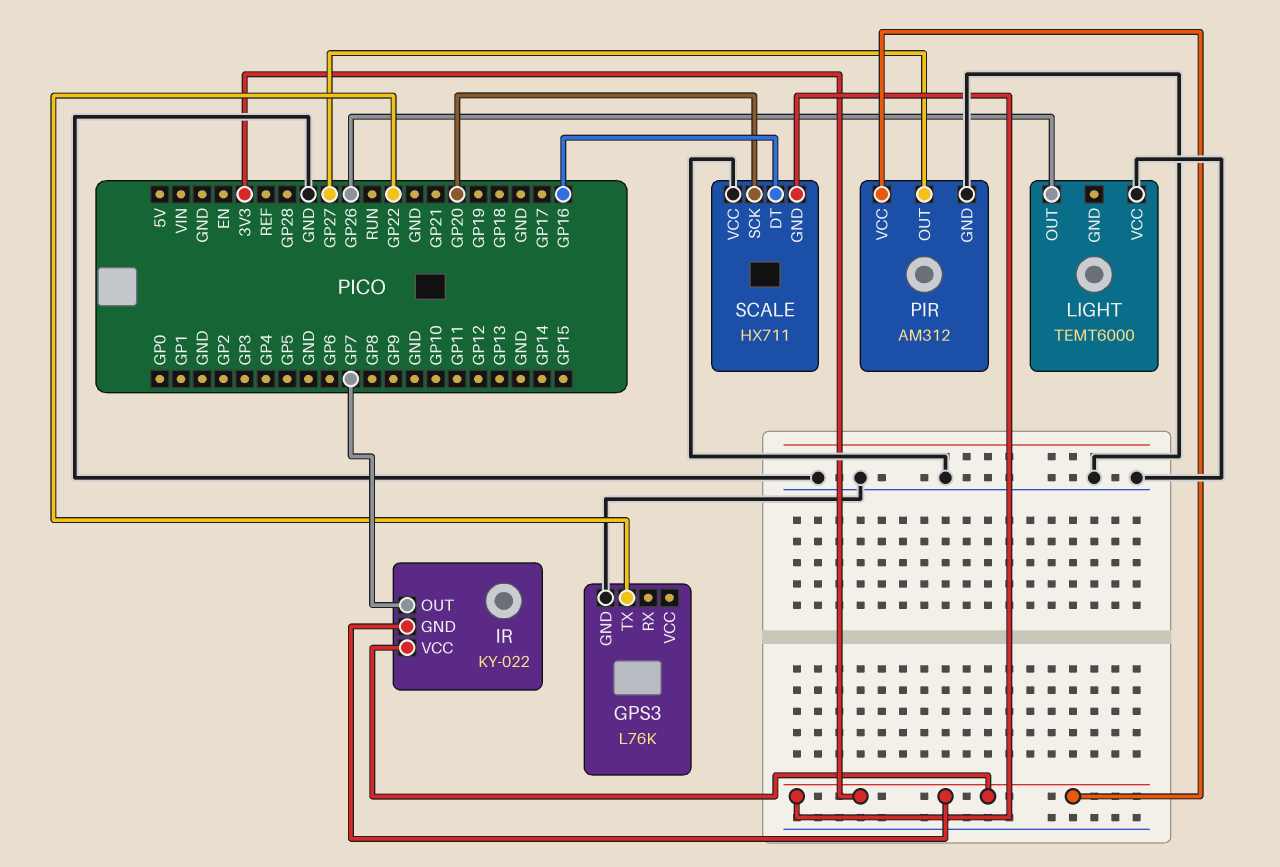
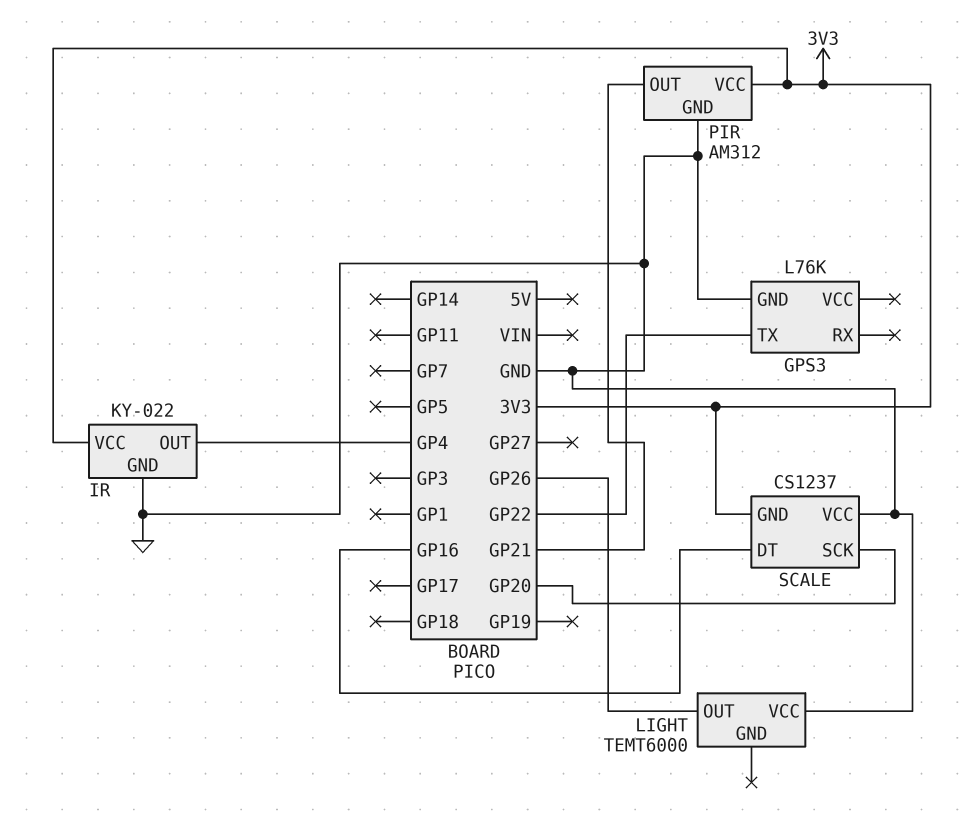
IR pin GND: 3V3 -> GND
IR pin OUT: GP7 -> GP4
PIR pin OUT: GP27 -> GP21
SCALE: HX711 -> CS1237

